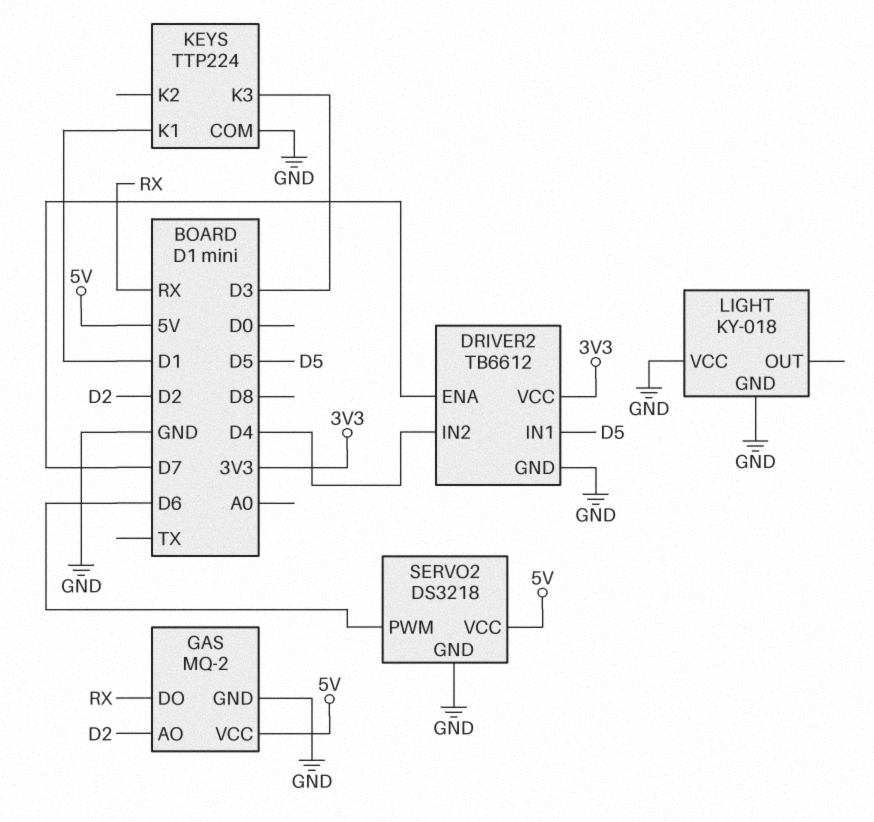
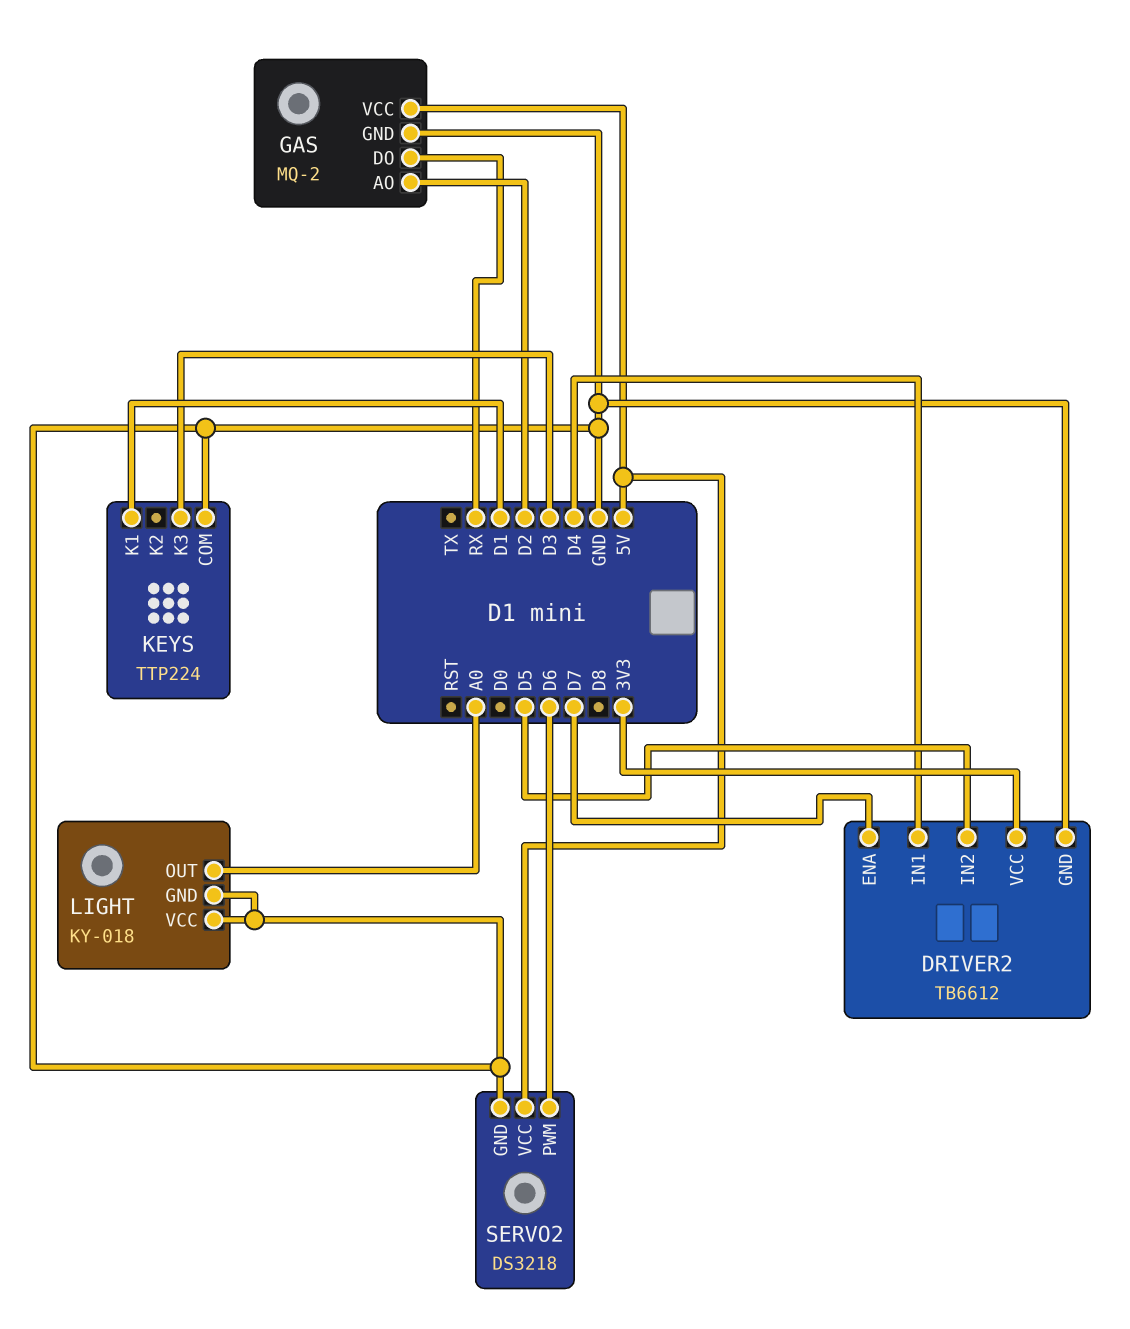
DRIVER2 pin IN1: D5 -> D4
DRIVER2 pin IN2: D4 -> D5
LIGHT pin OUT: none -> A0

